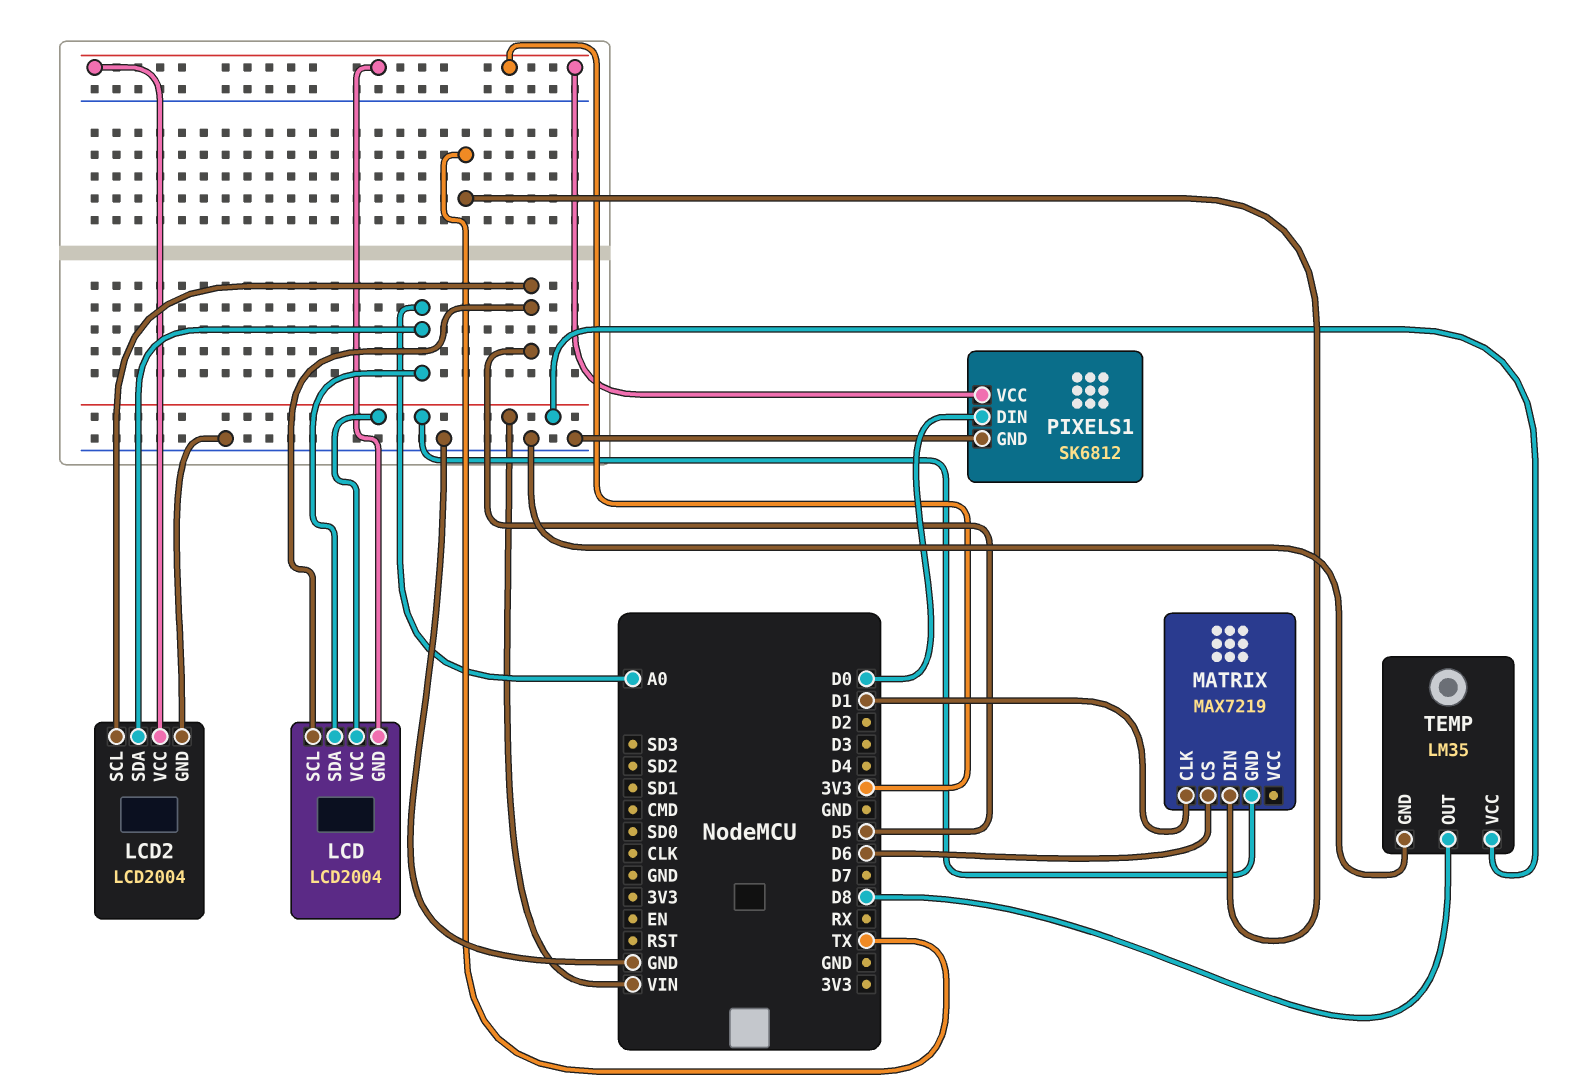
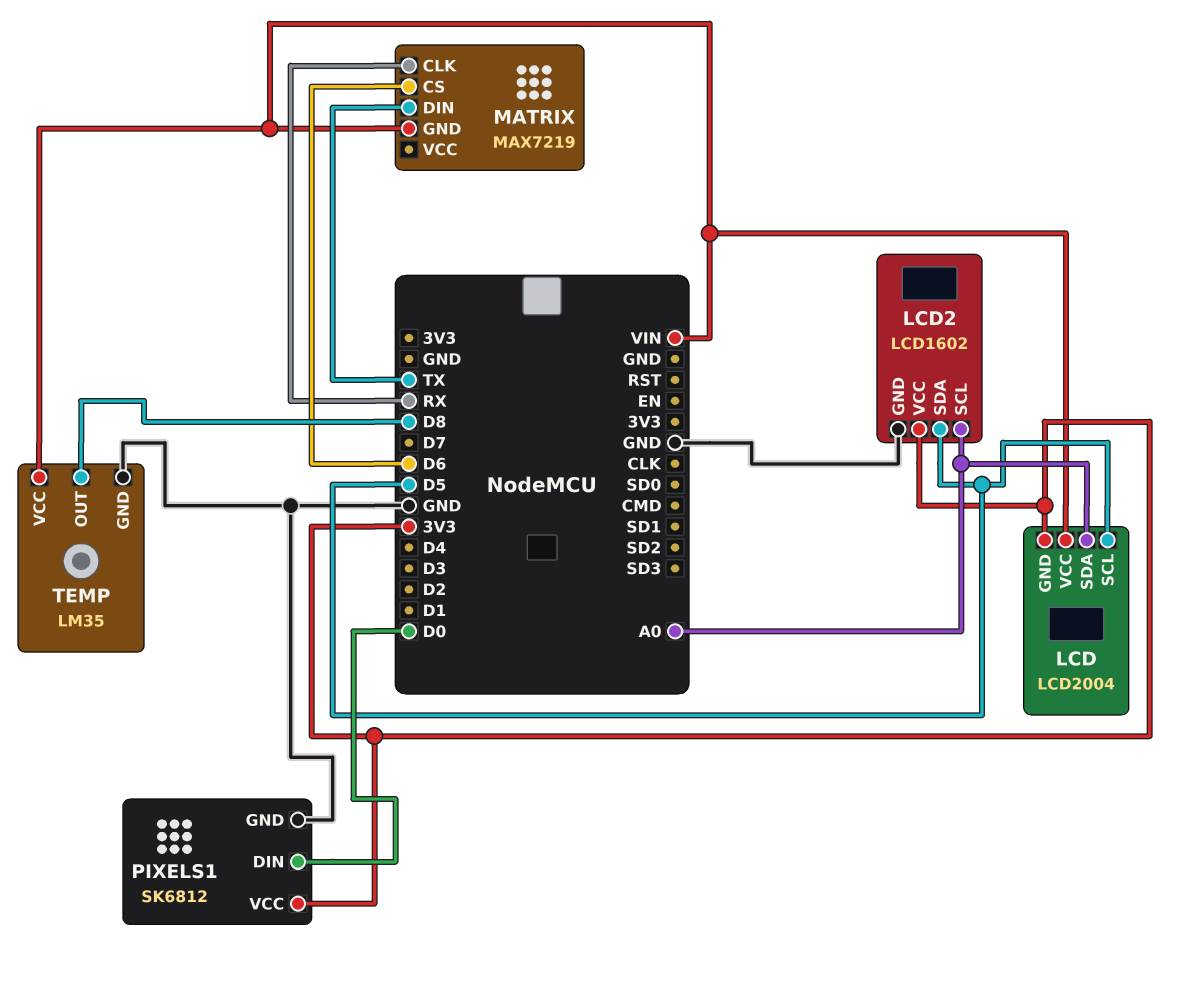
LCD2: LCD2004 -> LCD1602
LCD2 pin SCL: D5 -> A0
LCD2 pin SDA: A0 -> D5
MATRIX pin CLK: D1 -> RX

